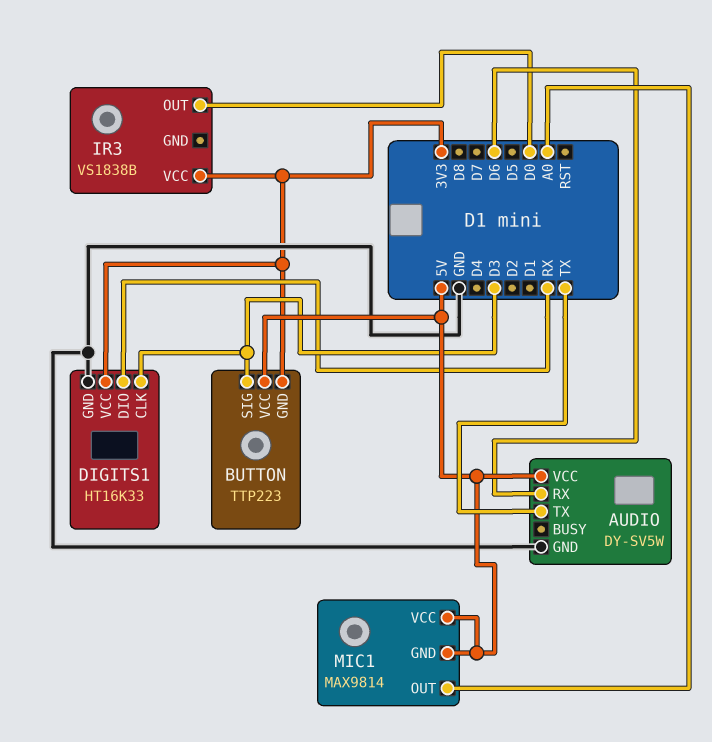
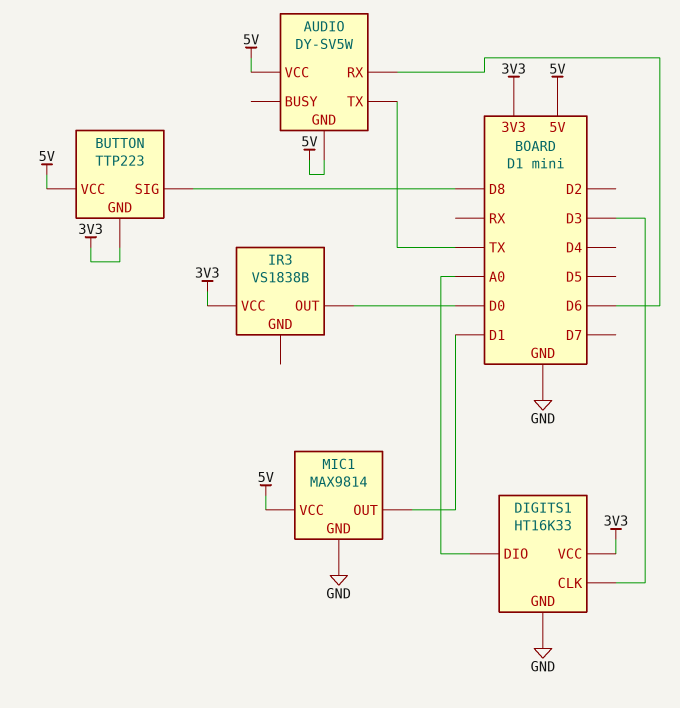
AUDIO pin GND: GND -> 5V
BUTTON pin SIG: D3 -> D8
DIGITS1 pin DIO: RX -> A0
MIC1 pin GND: 5V -> GND
MIC1 pin OUT: A0 -> D1

